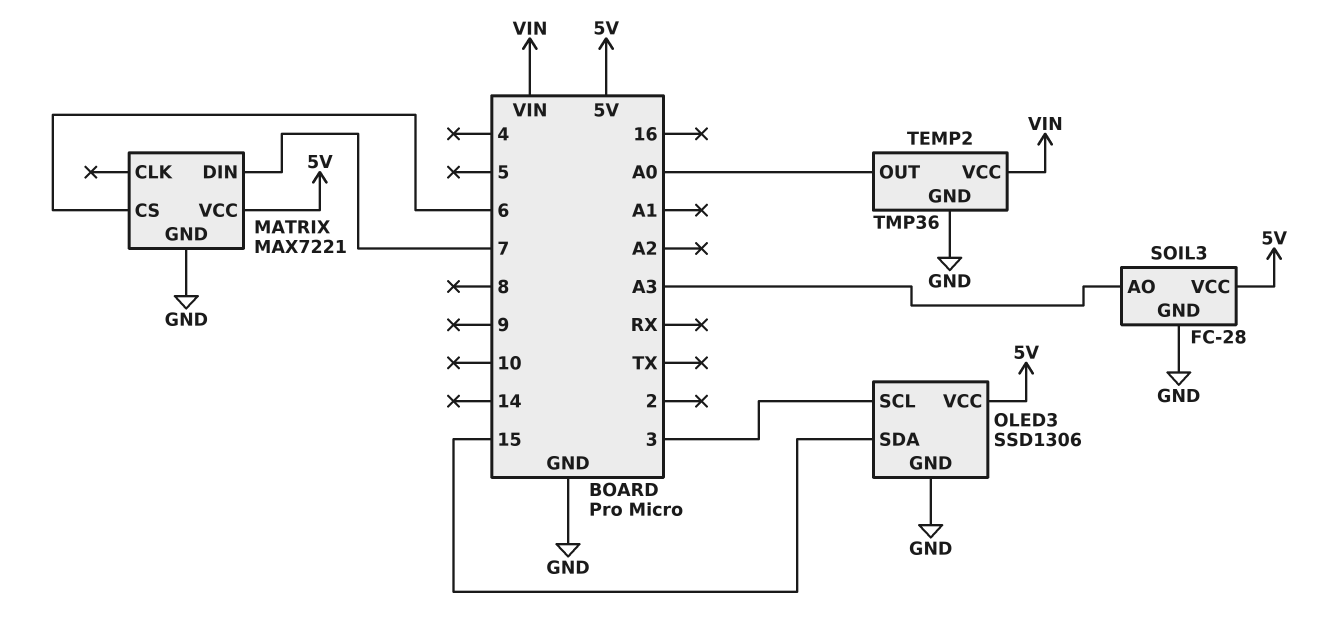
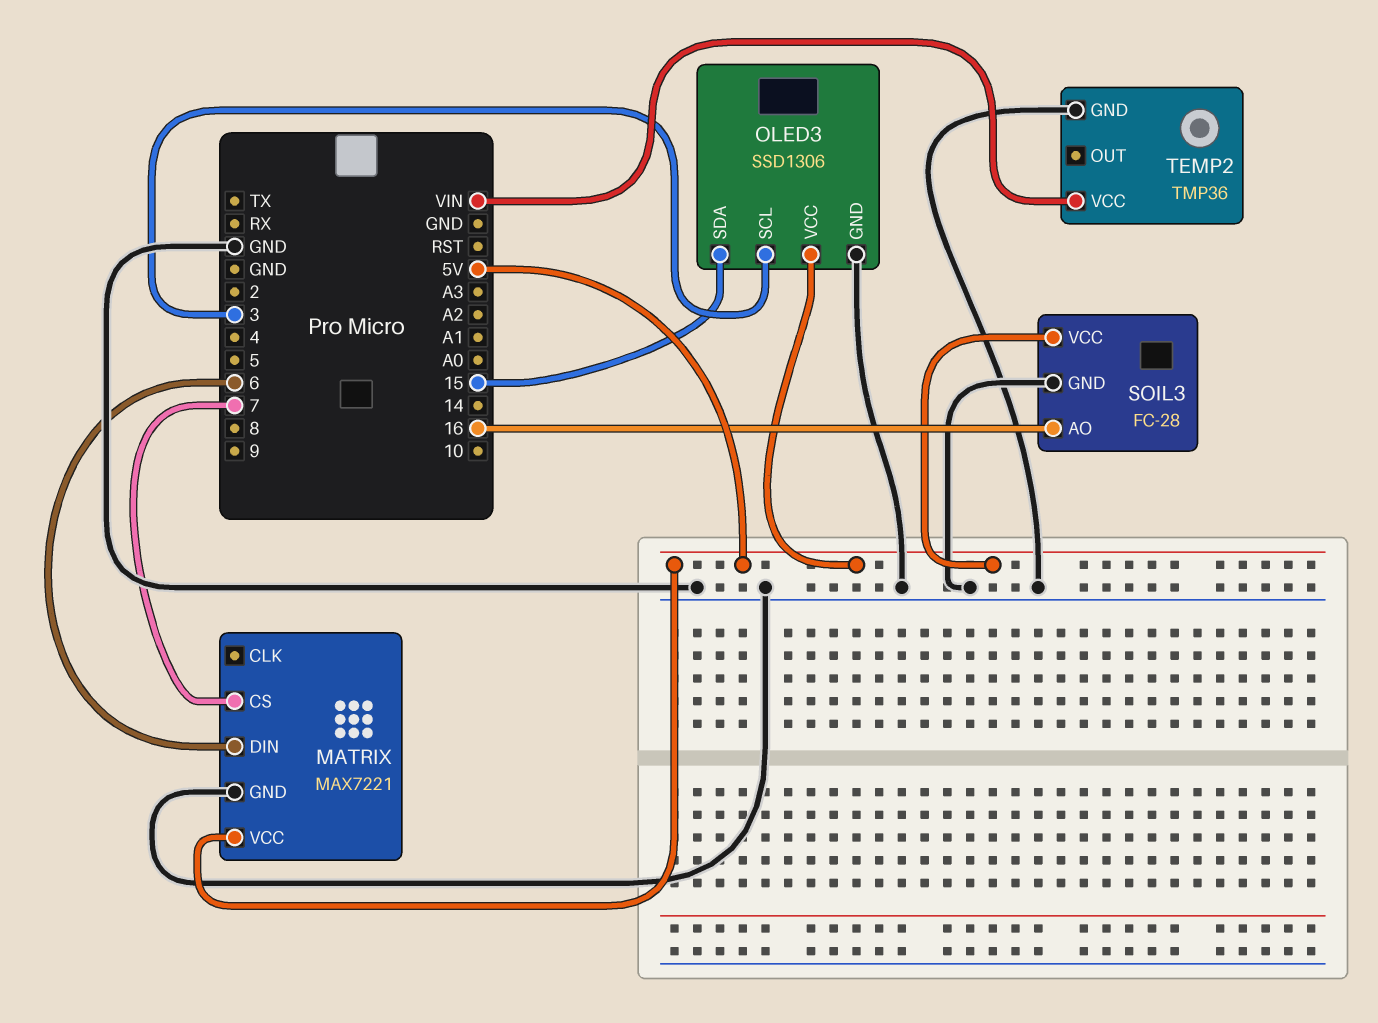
MATRIX pin CS: 6 -> 7
MATRIX pin DIN: 7 -> 6
SOIL3 pin AO: A3 -> 16
TEMP2 pin OUT: A0 -> none

